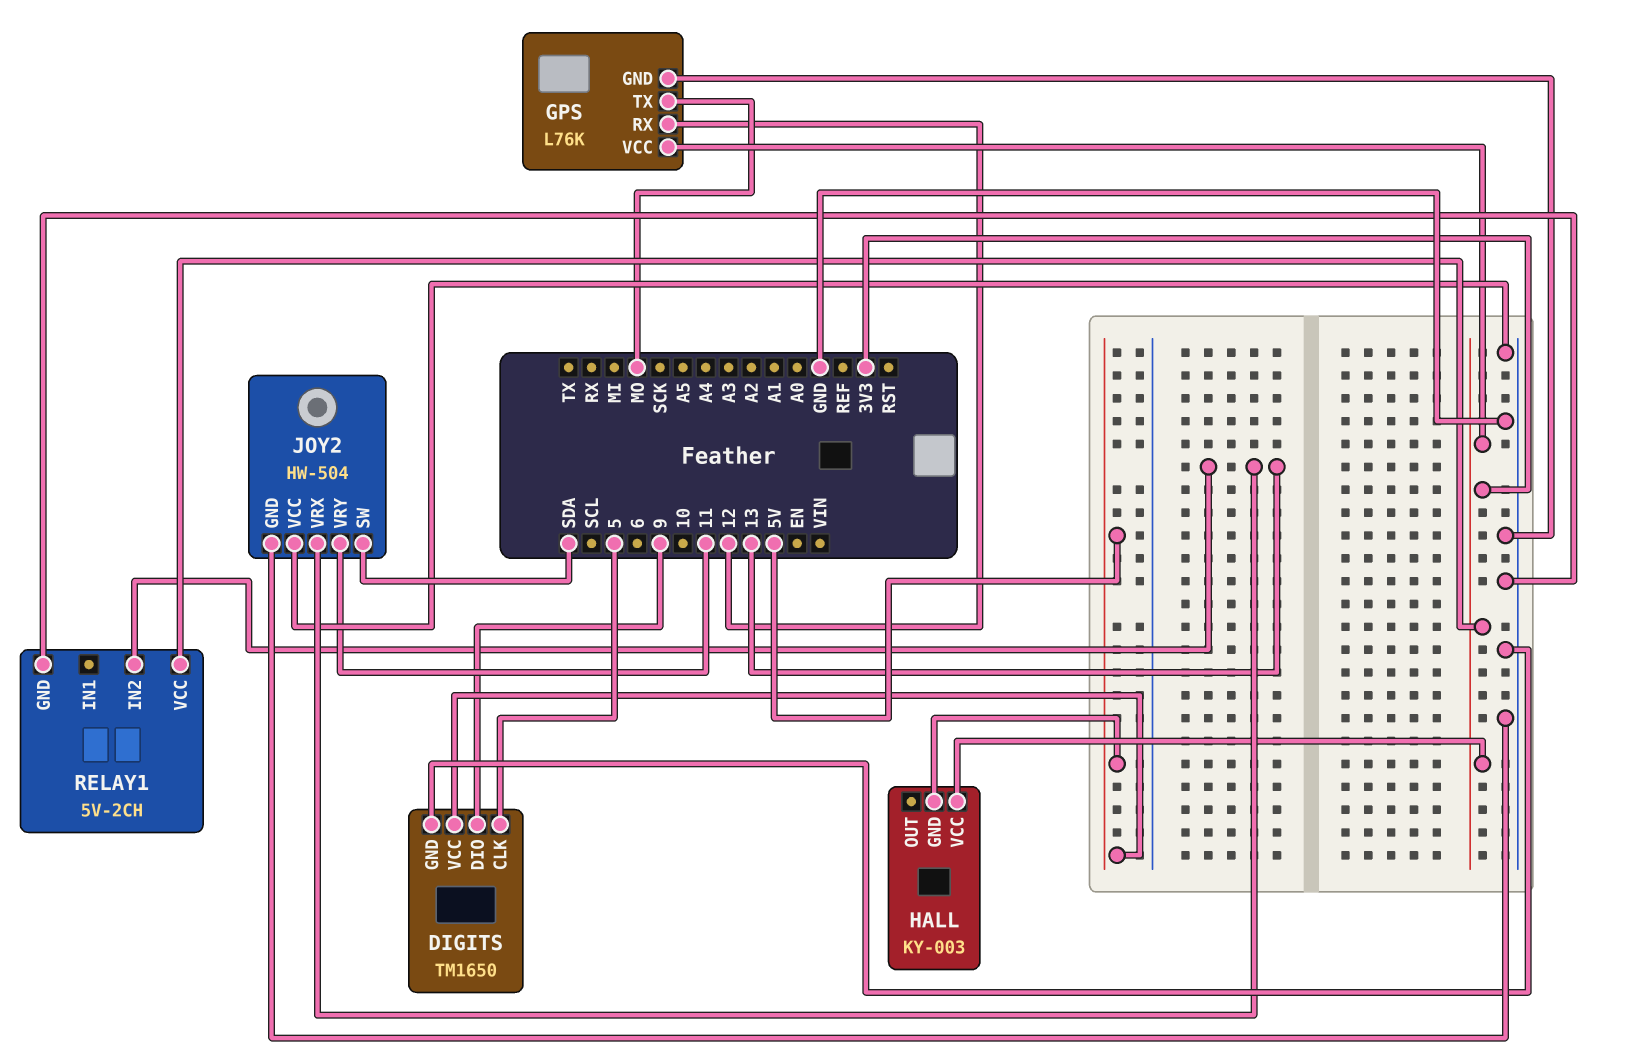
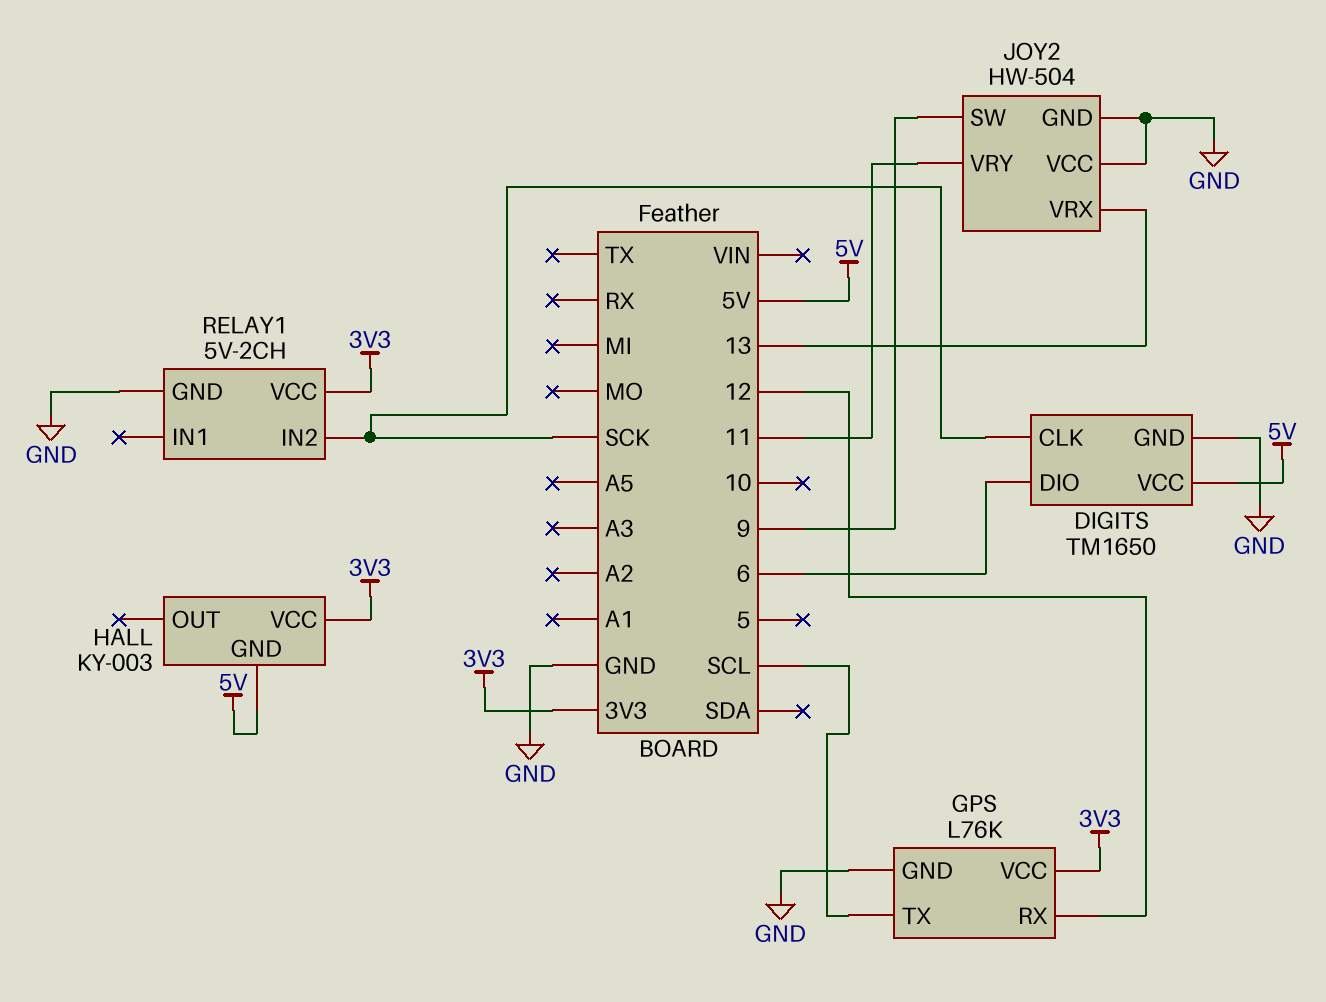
DIGITS pin CLK: 5 -> SCK
DIGITS pin DIO: 9 -> 6
GPS pin TX: MO -> SCL
JOY2 pin SW: SDA -> 9
RELAY1 pin IN2: 13 -> SCK

